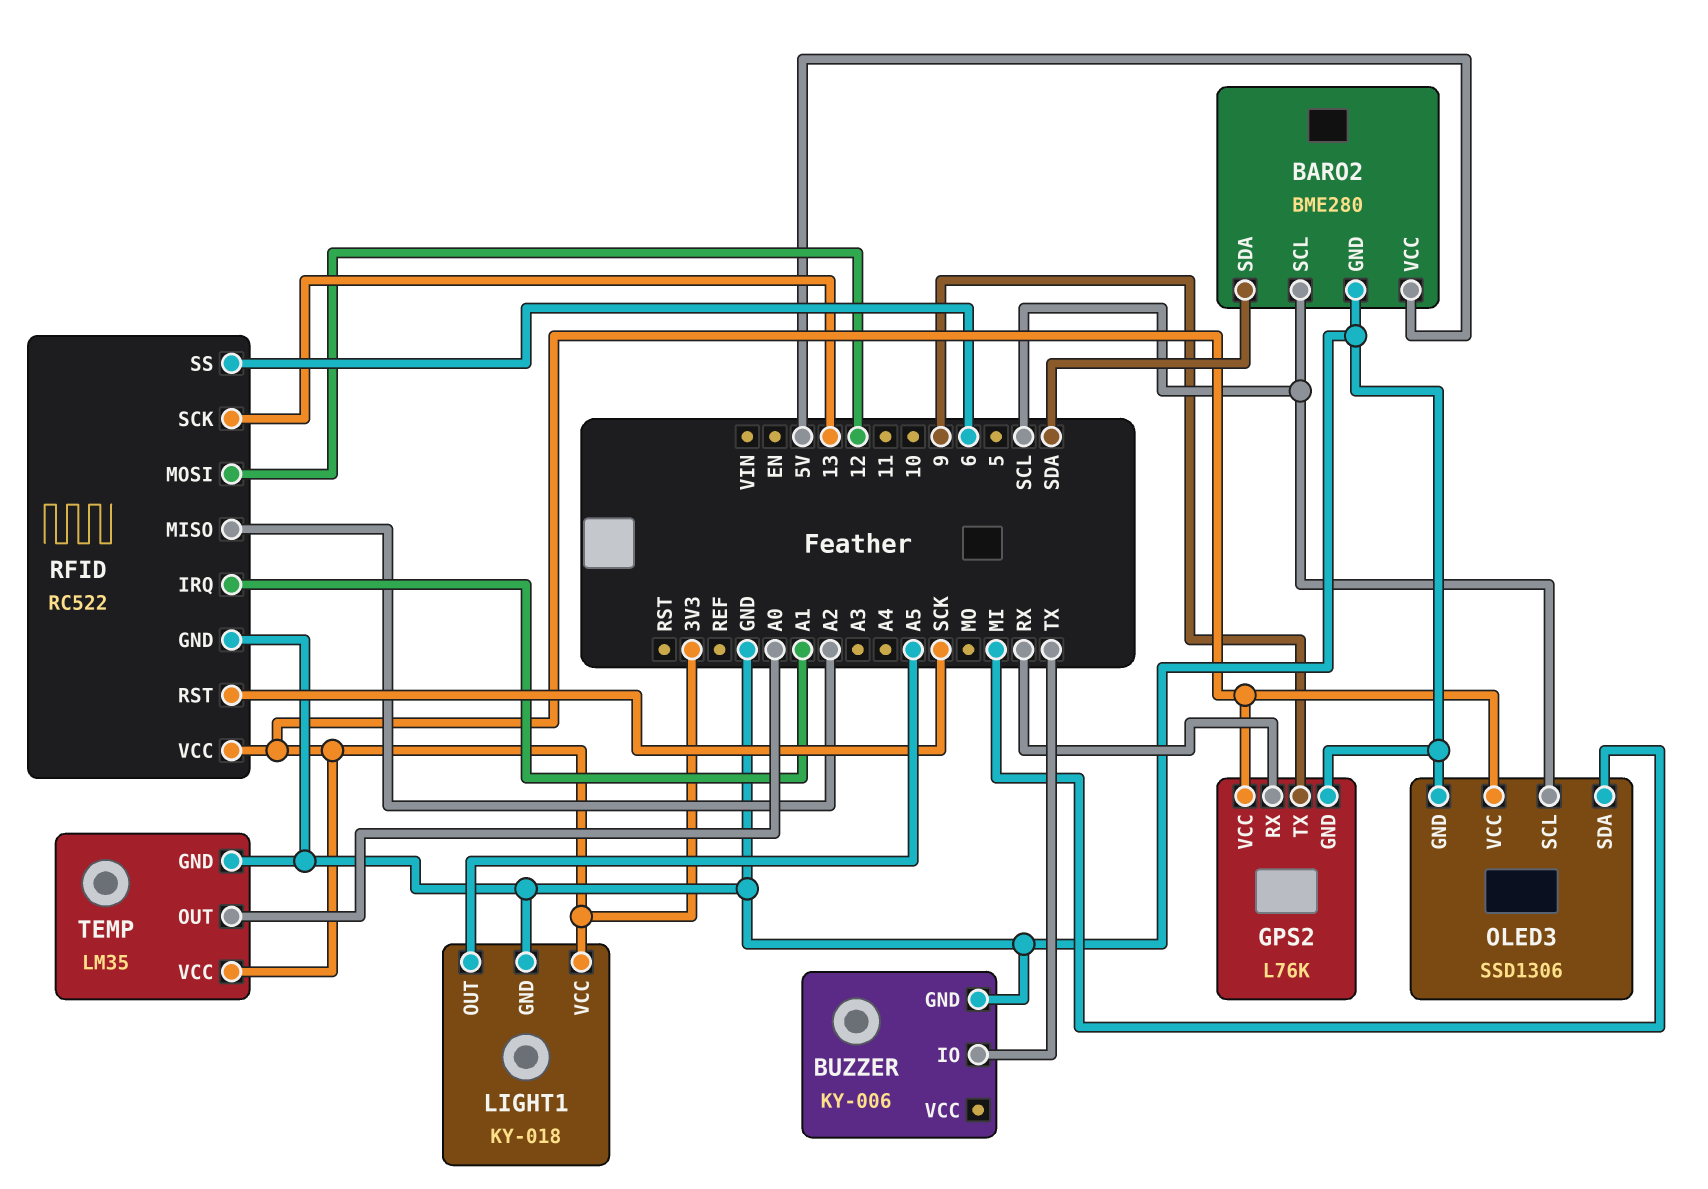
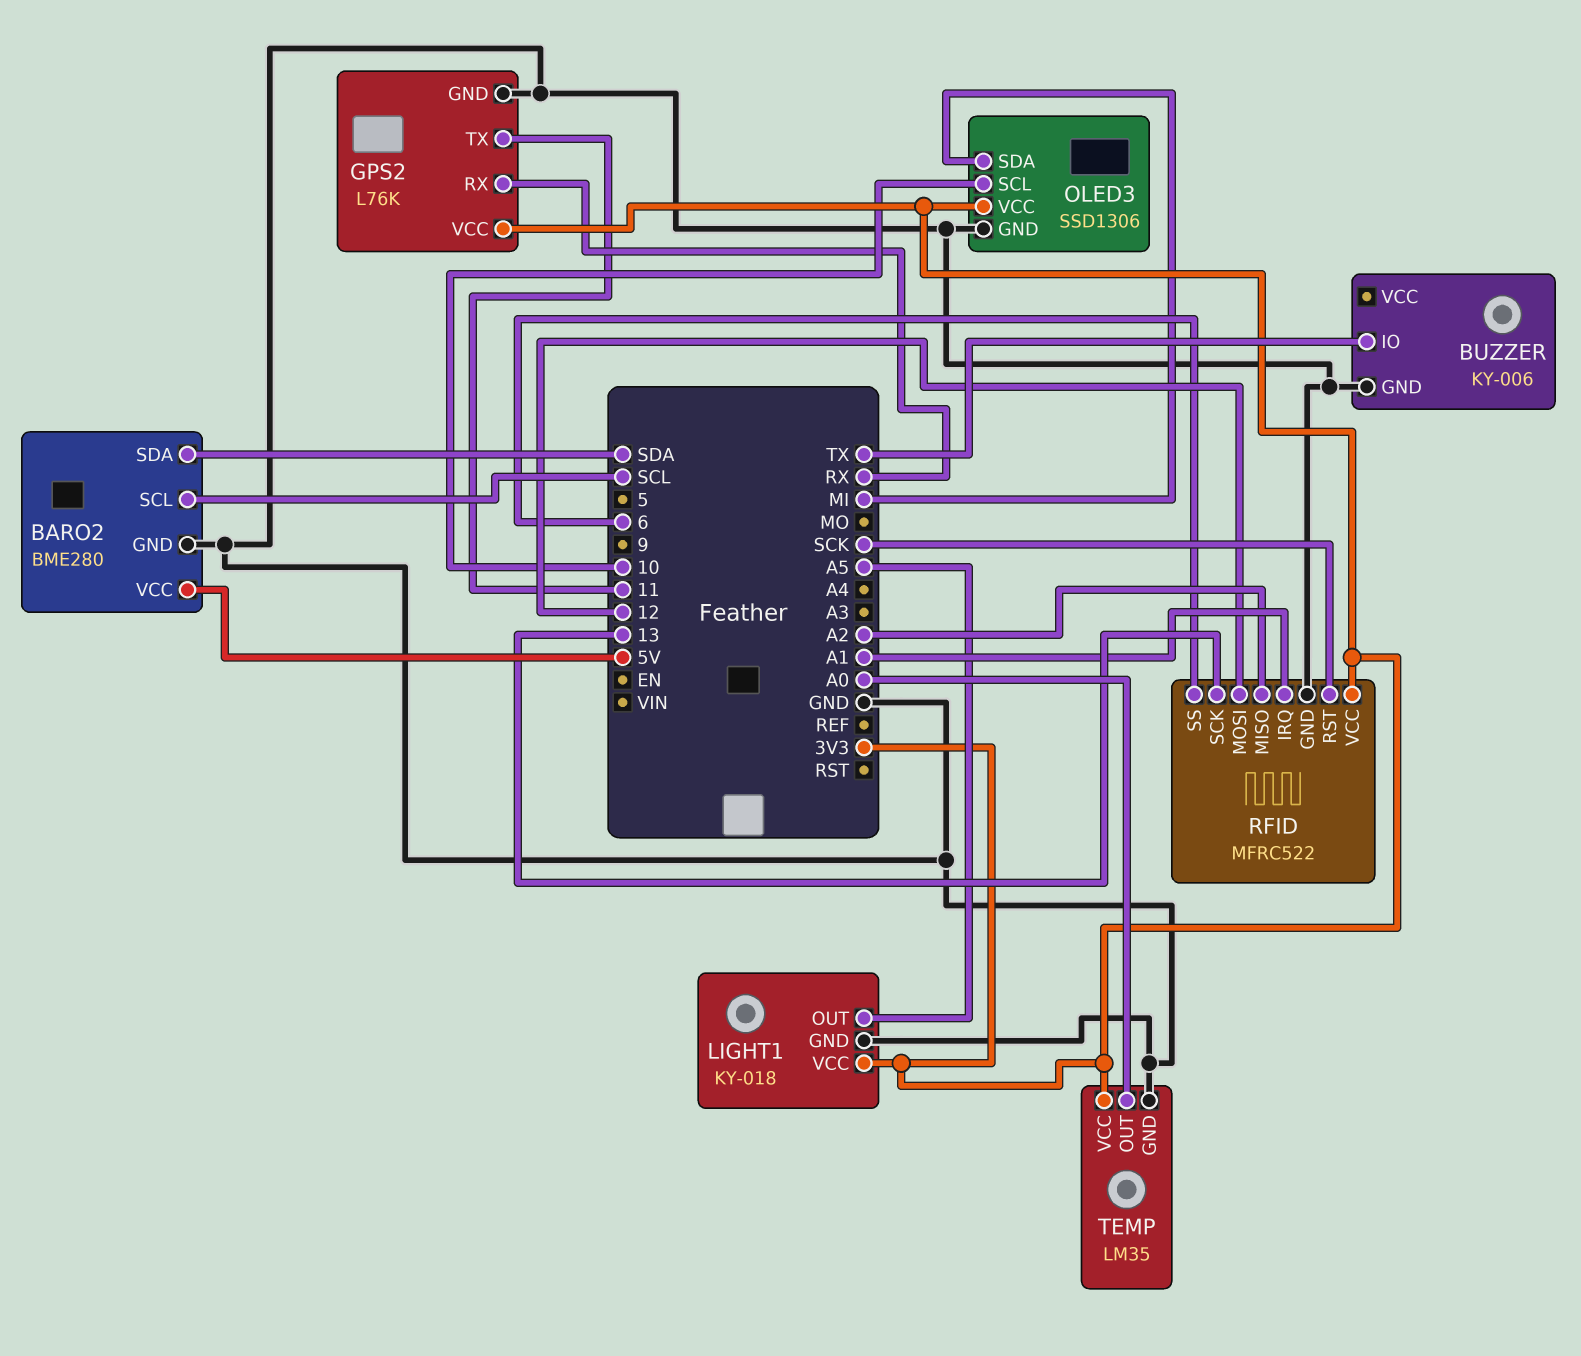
GPS2 pin TX: 9 -> 11
OLED3 pin SCL: SCL -> 10
RFID: RC522 -> MFRC522

